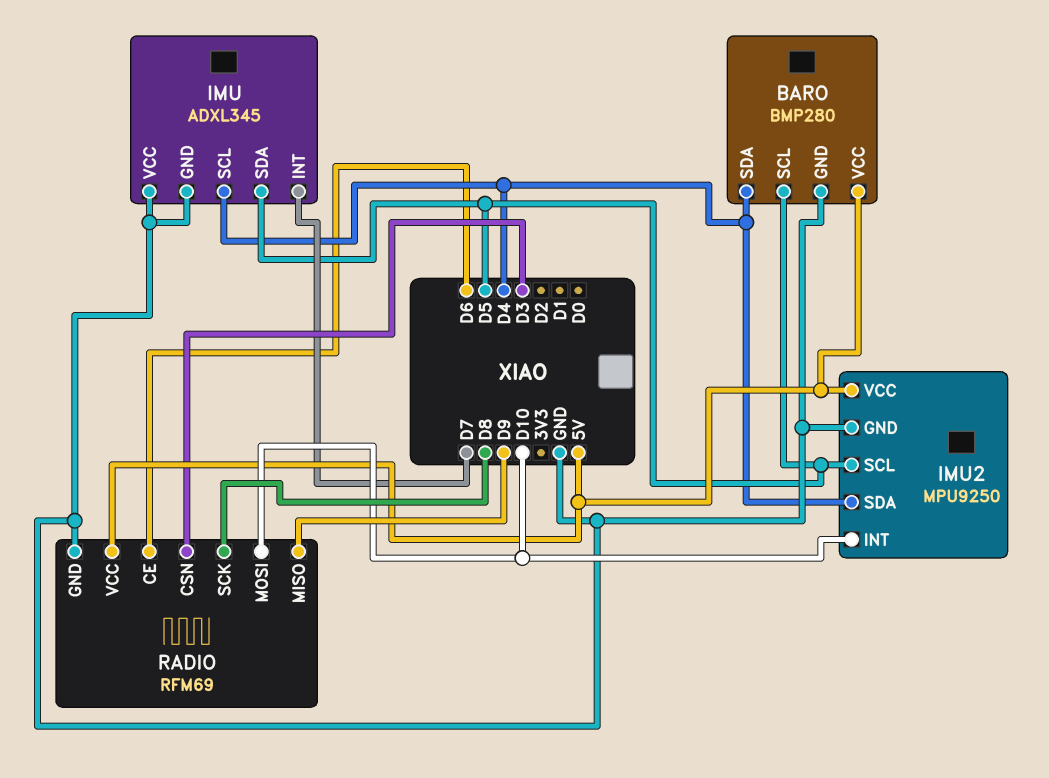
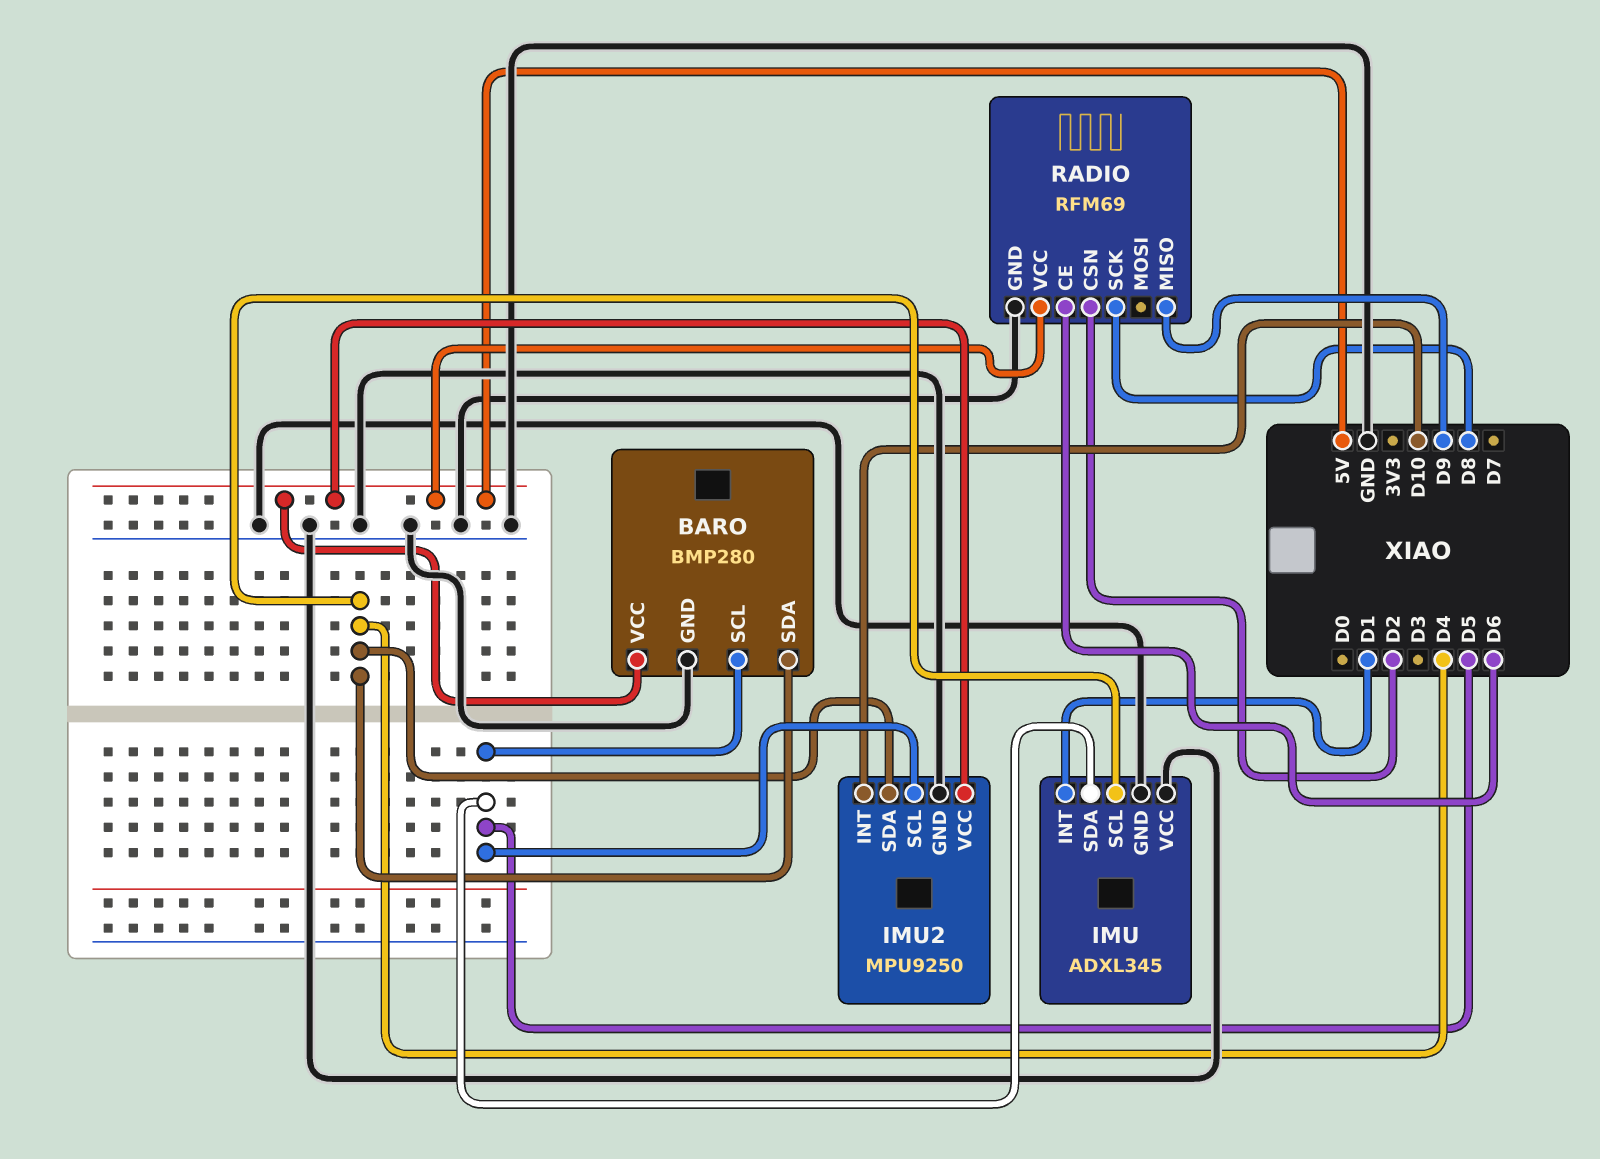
IMU pin INT: D7 -> D1
RADIO pin CSN: D3 -> D2
RADIO pin MOSI: D10 -> none

